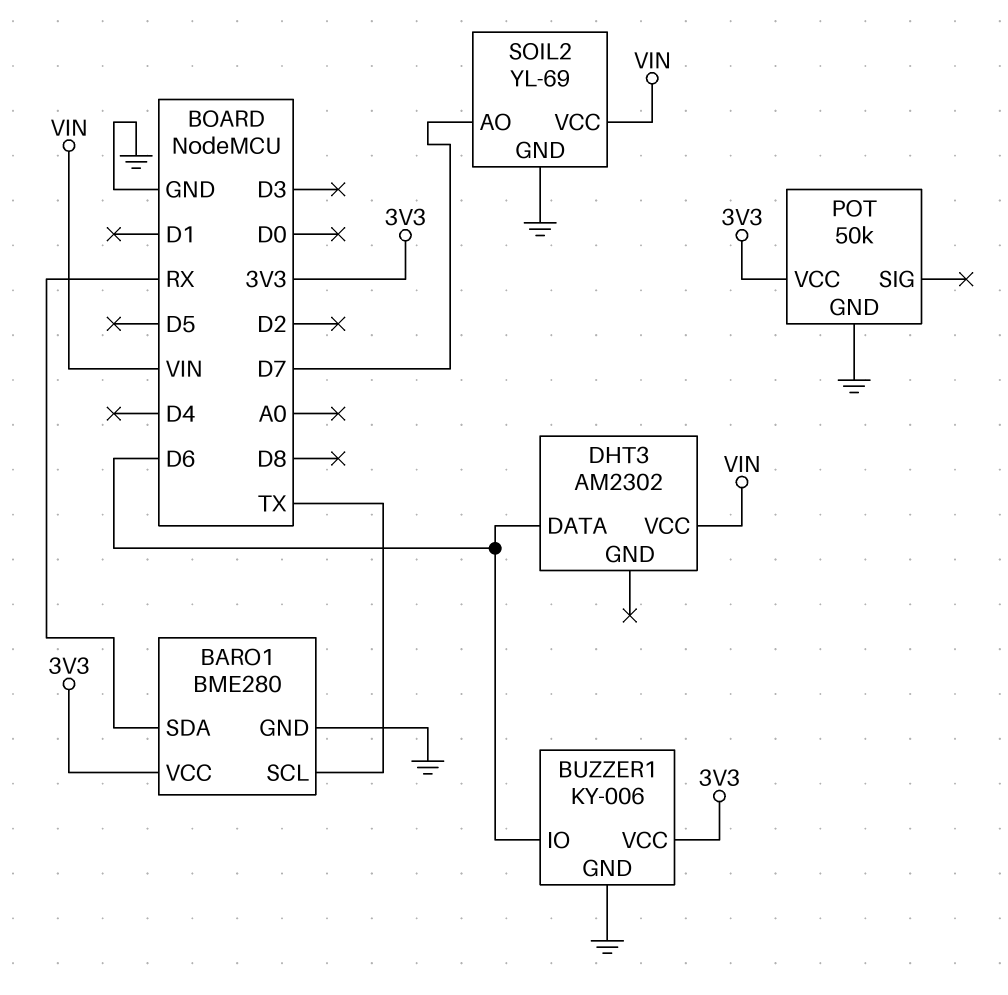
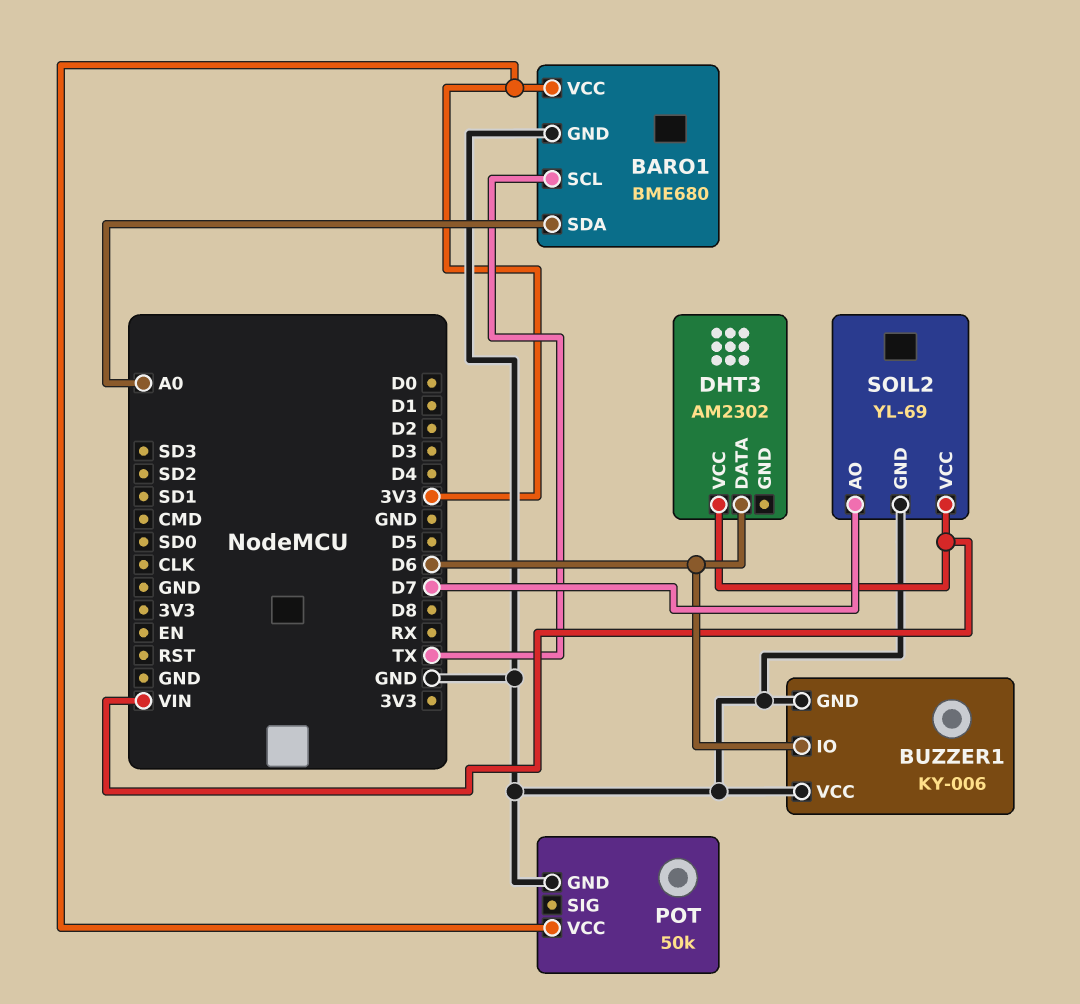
BARO1: BME280 -> BME680
BARO1 pin SDA: RX -> A0
BUZZER1 pin VCC: 3V3 -> GND

